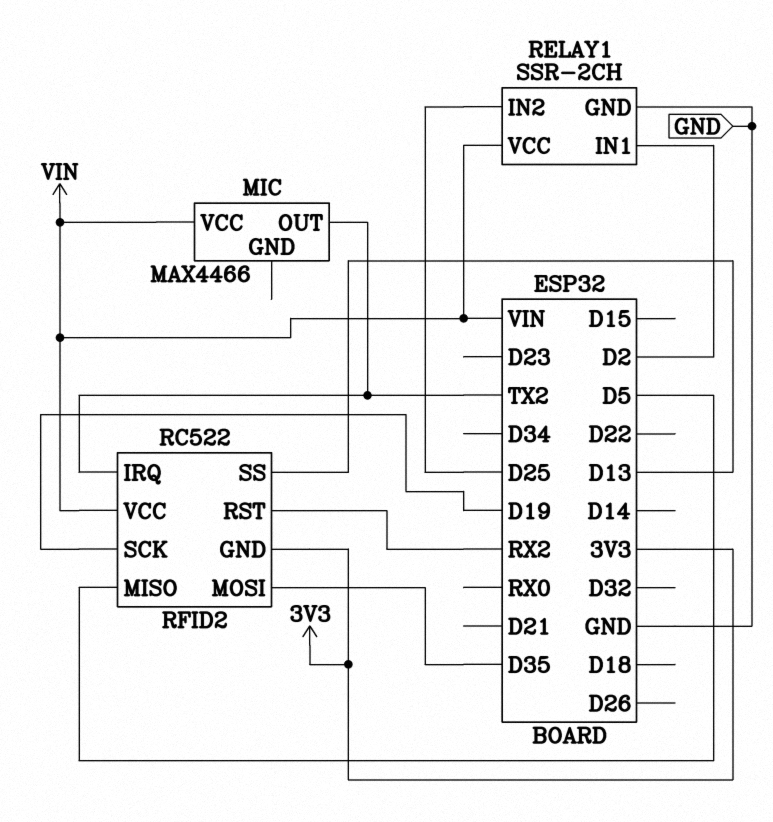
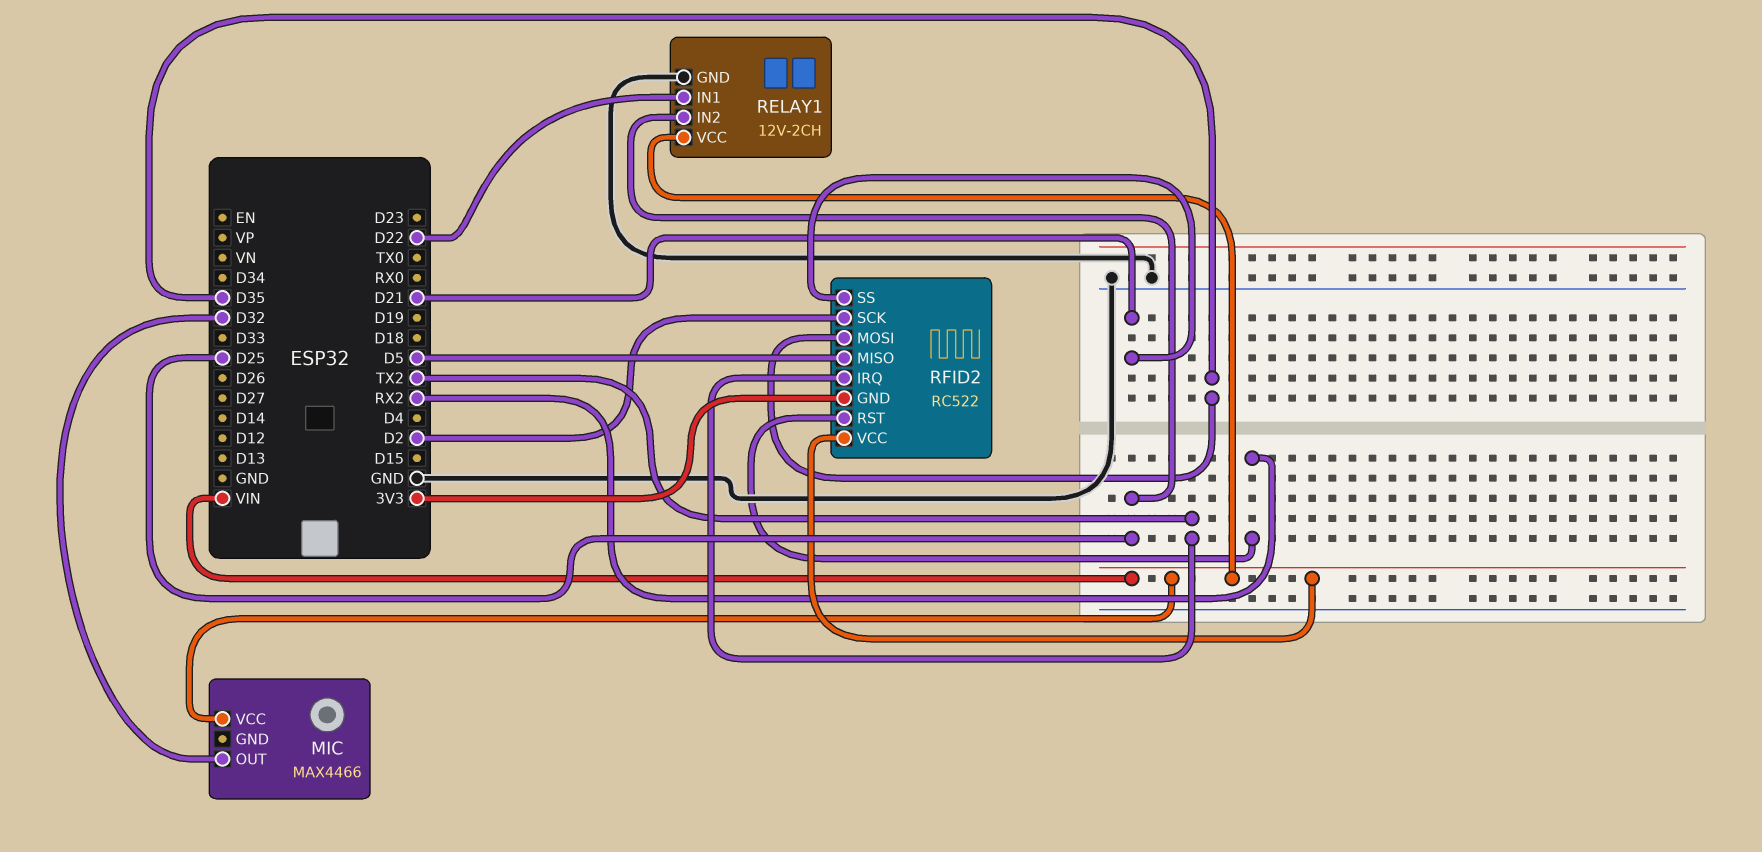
MIC pin OUT: TX2 -> D32
RELAY1: SSR-2CH -> 12V-2CH
RELAY1 pin IN1: D2 -> D22
RFID2 pin SCK: D19 -> D2
RFID2 pin SS: D13 -> D21

